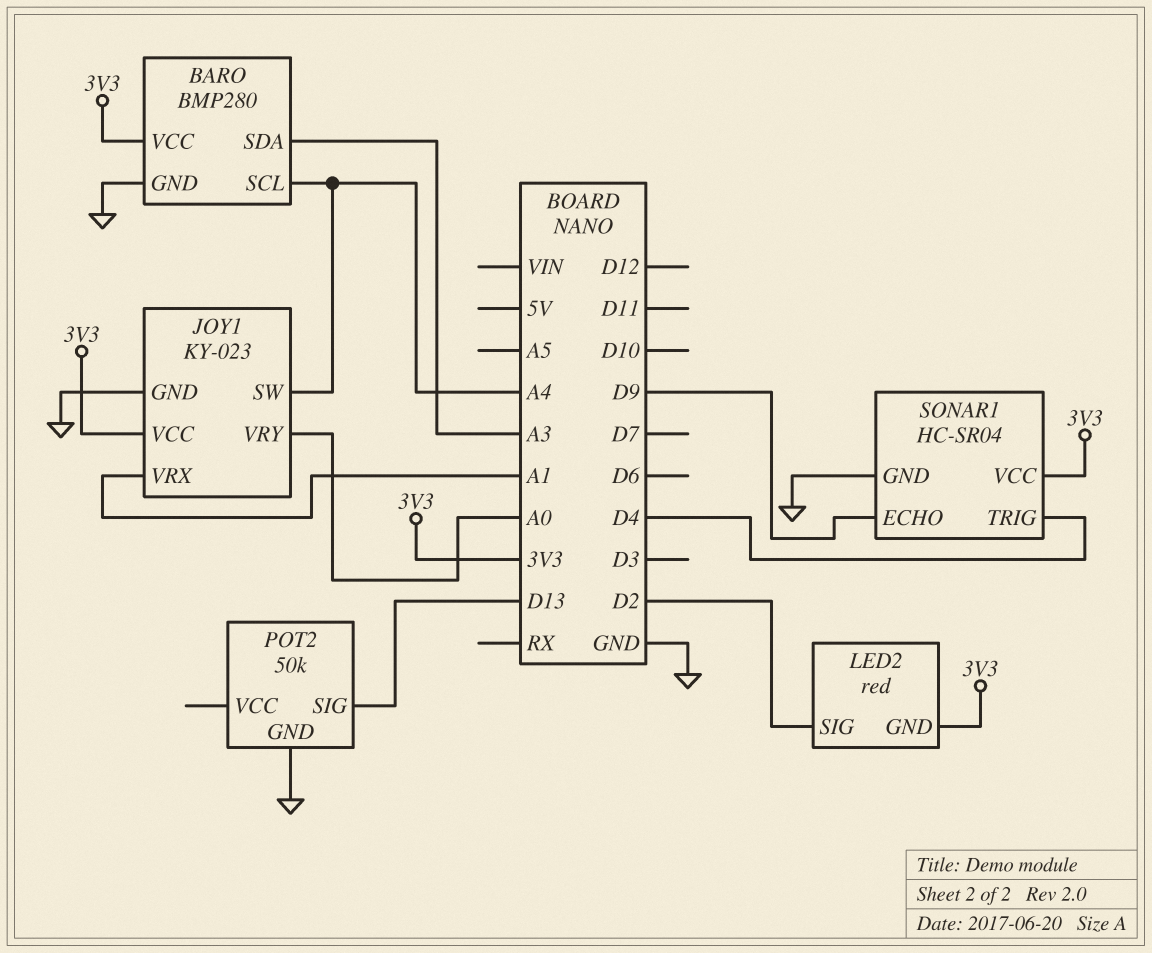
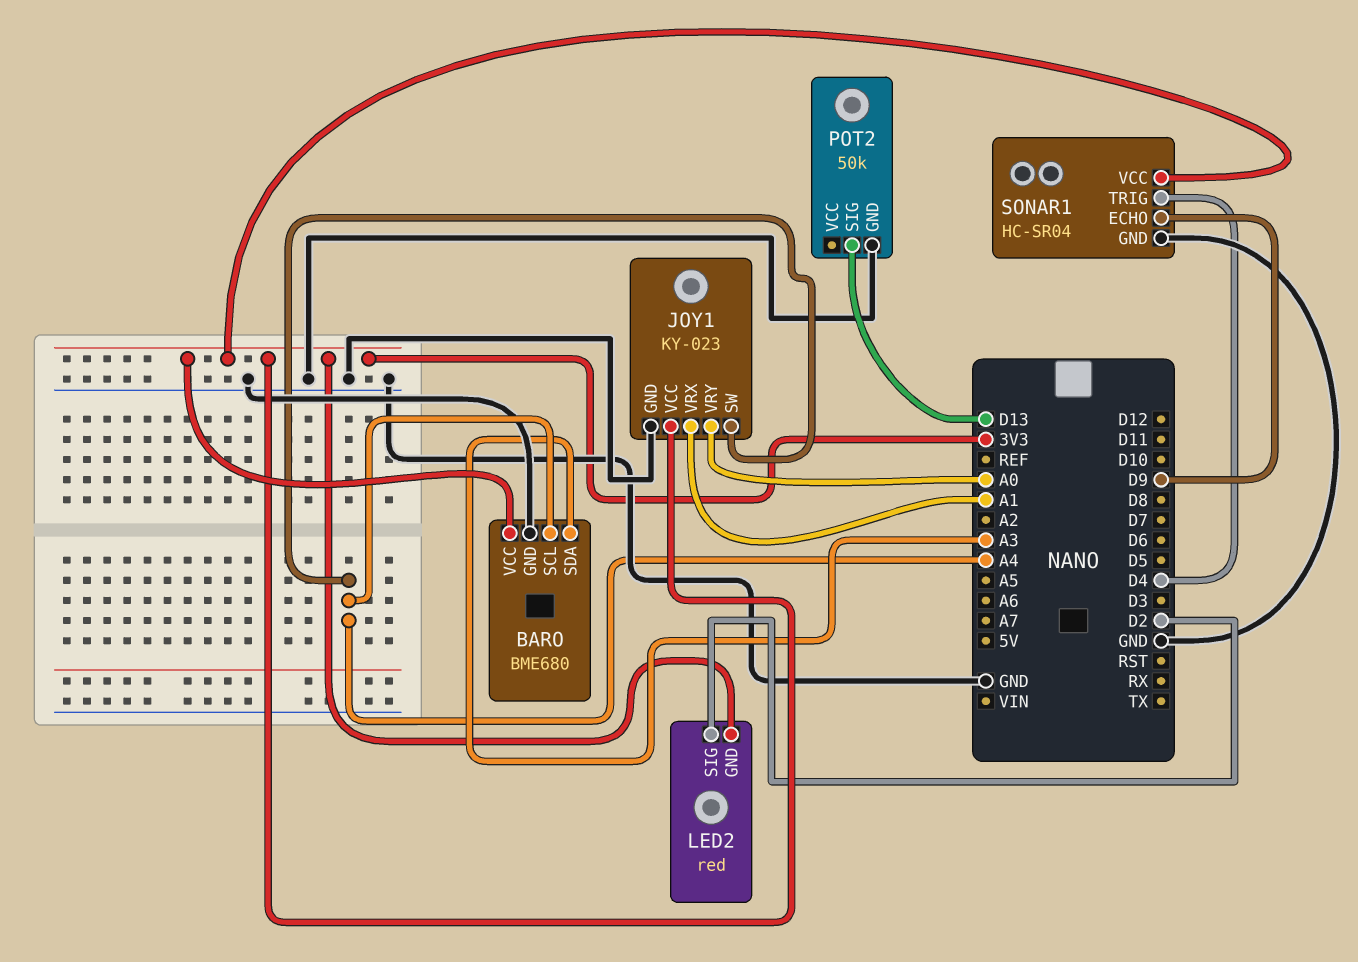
BARO: BMP280 -> BME680

